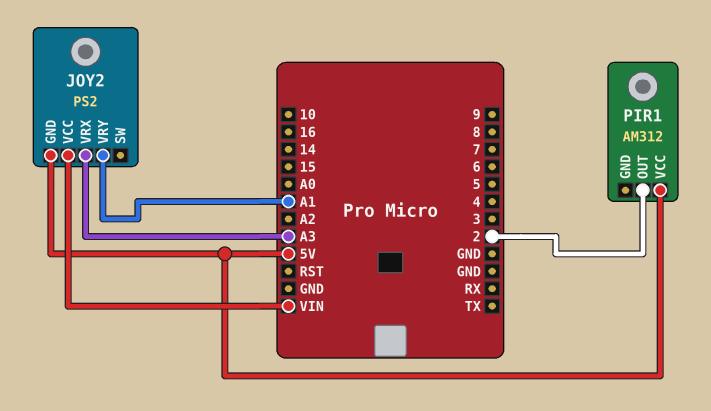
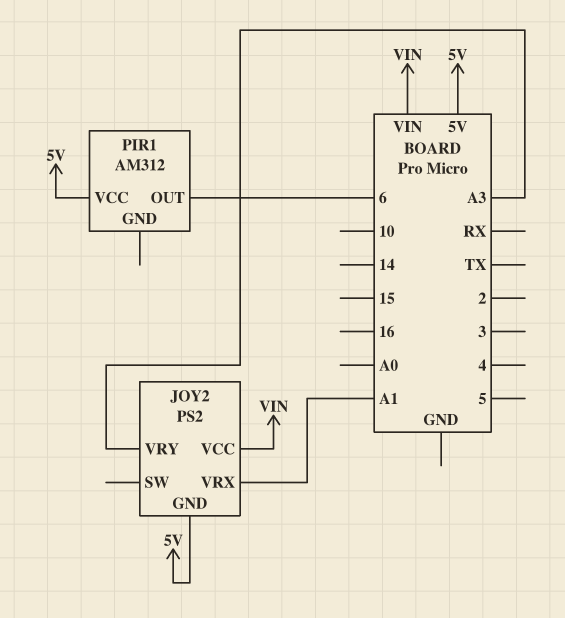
JOY2 pin VRX: A3 -> A1
JOY2 pin VRY: A1 -> A3
PIR1 pin OUT: 2 -> 6

